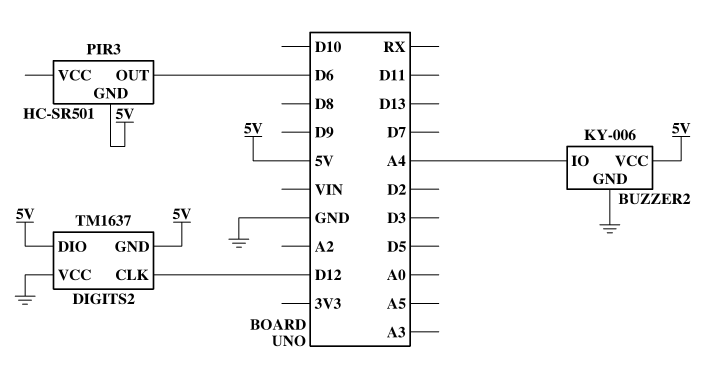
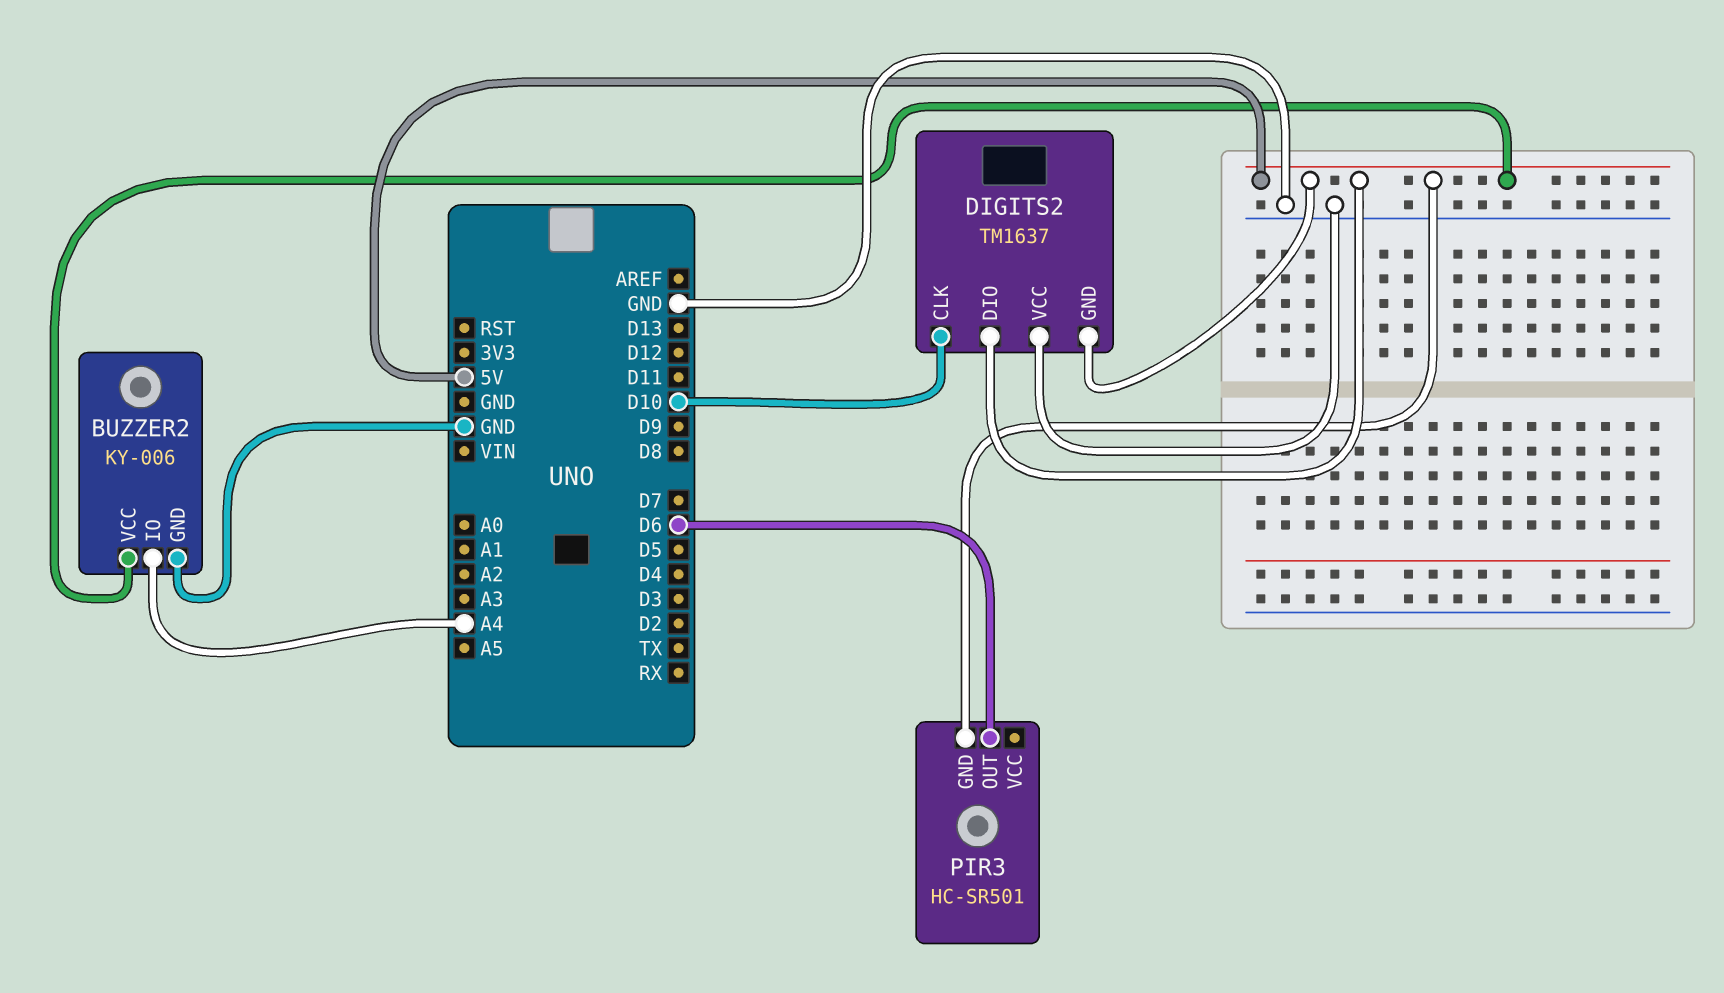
DIGITS2 pin CLK: D12 -> D10

